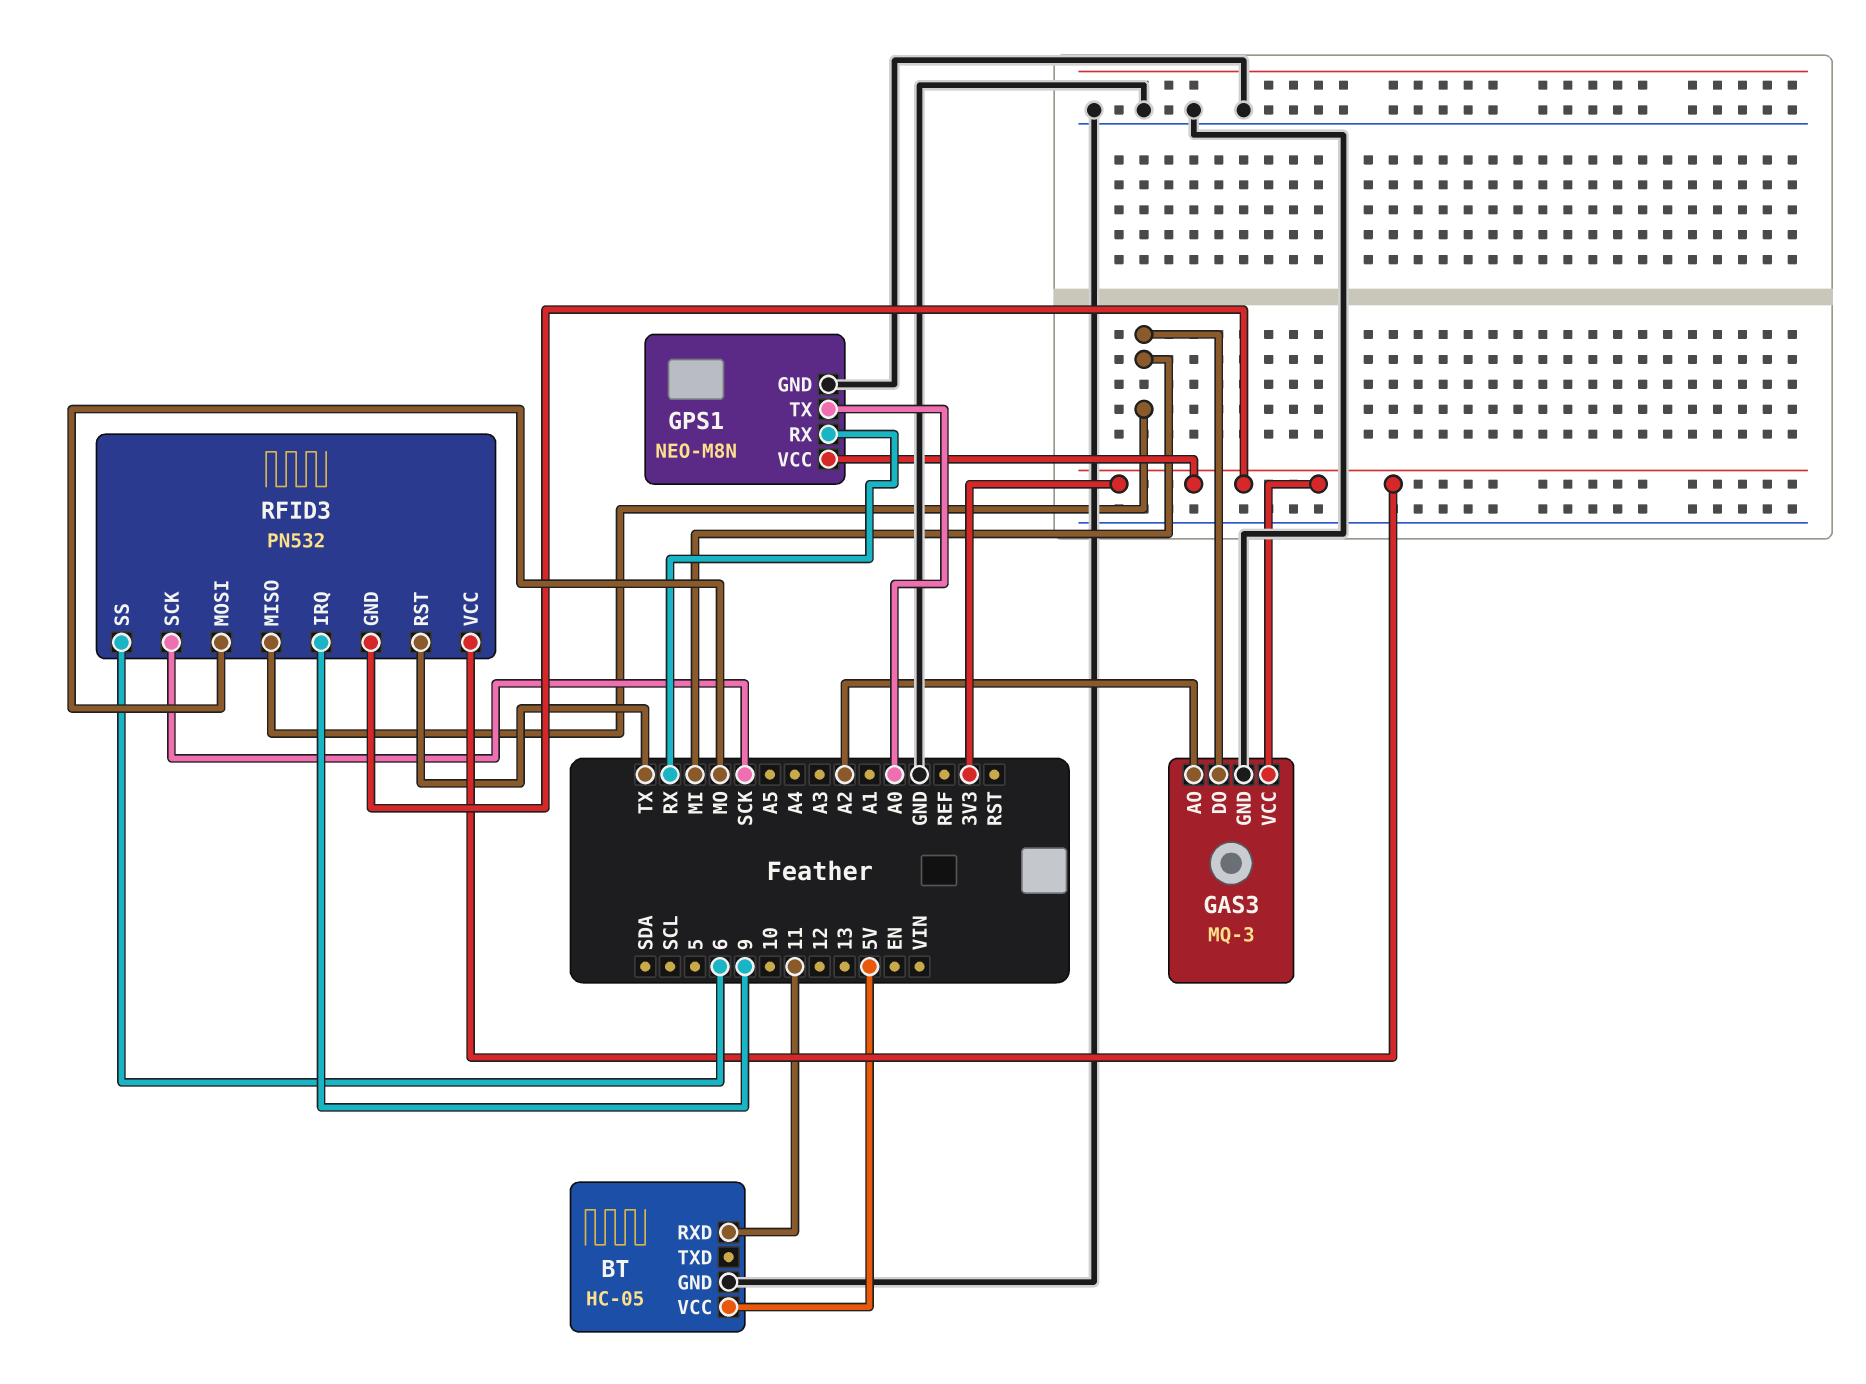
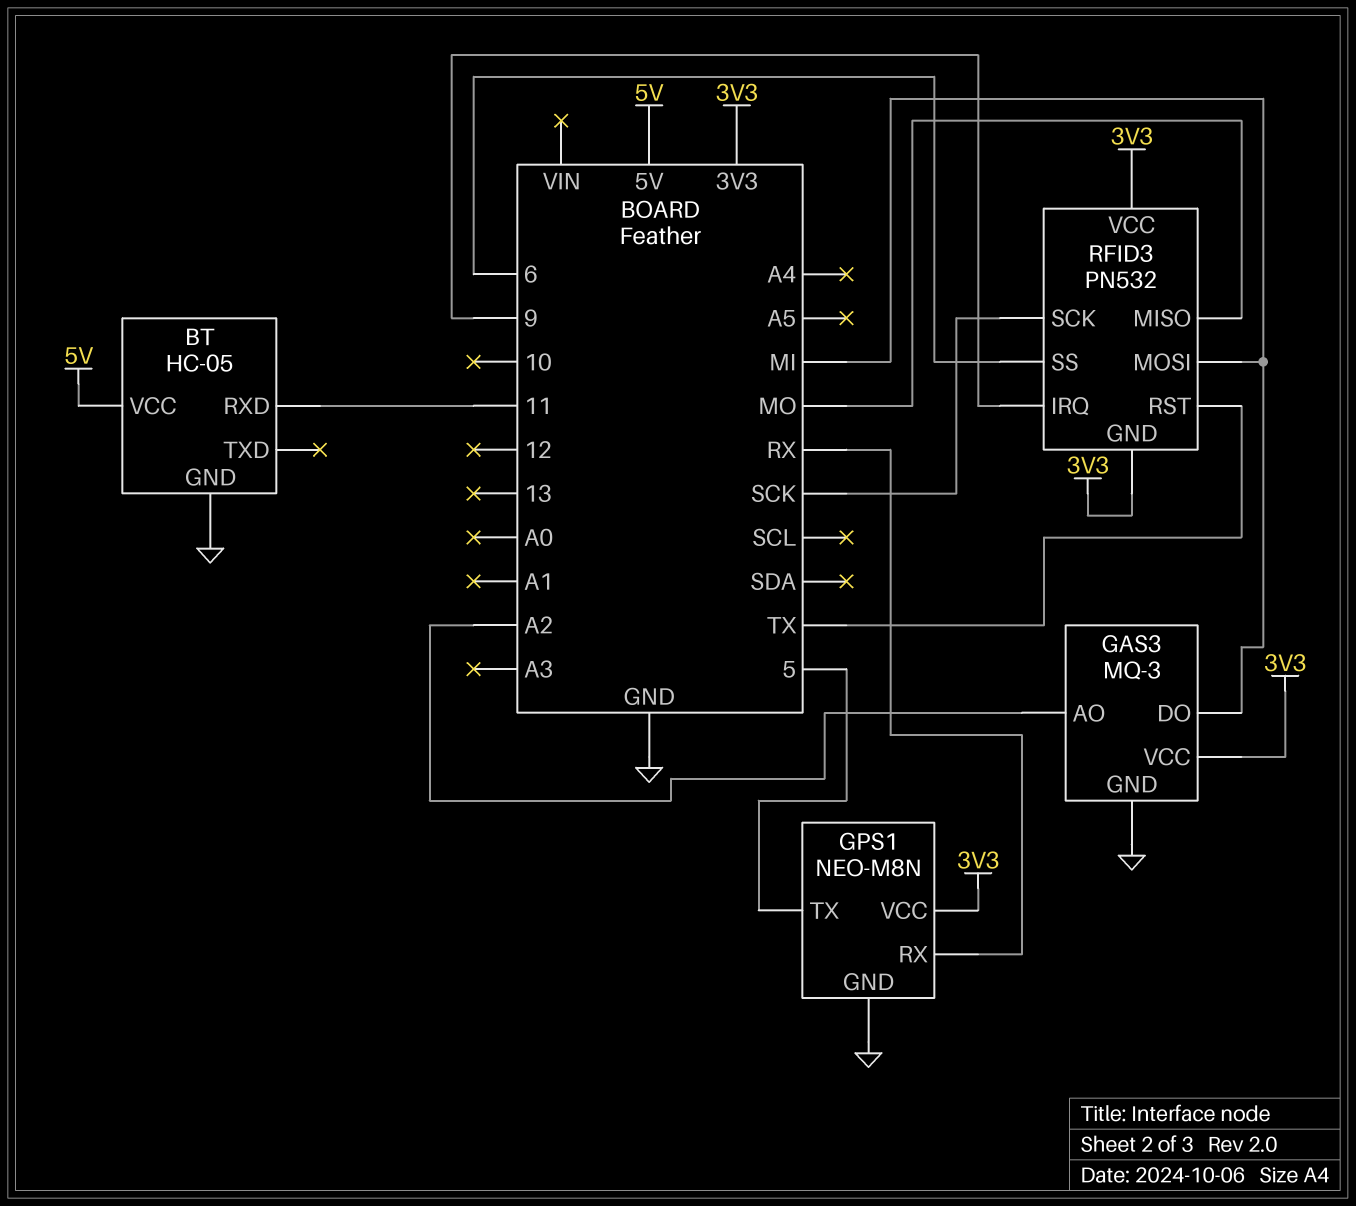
GPS1 pin TX: A0 -> 5
RFID3 pin MISO: MI -> MO
RFID3 pin MOSI: MO -> MI

